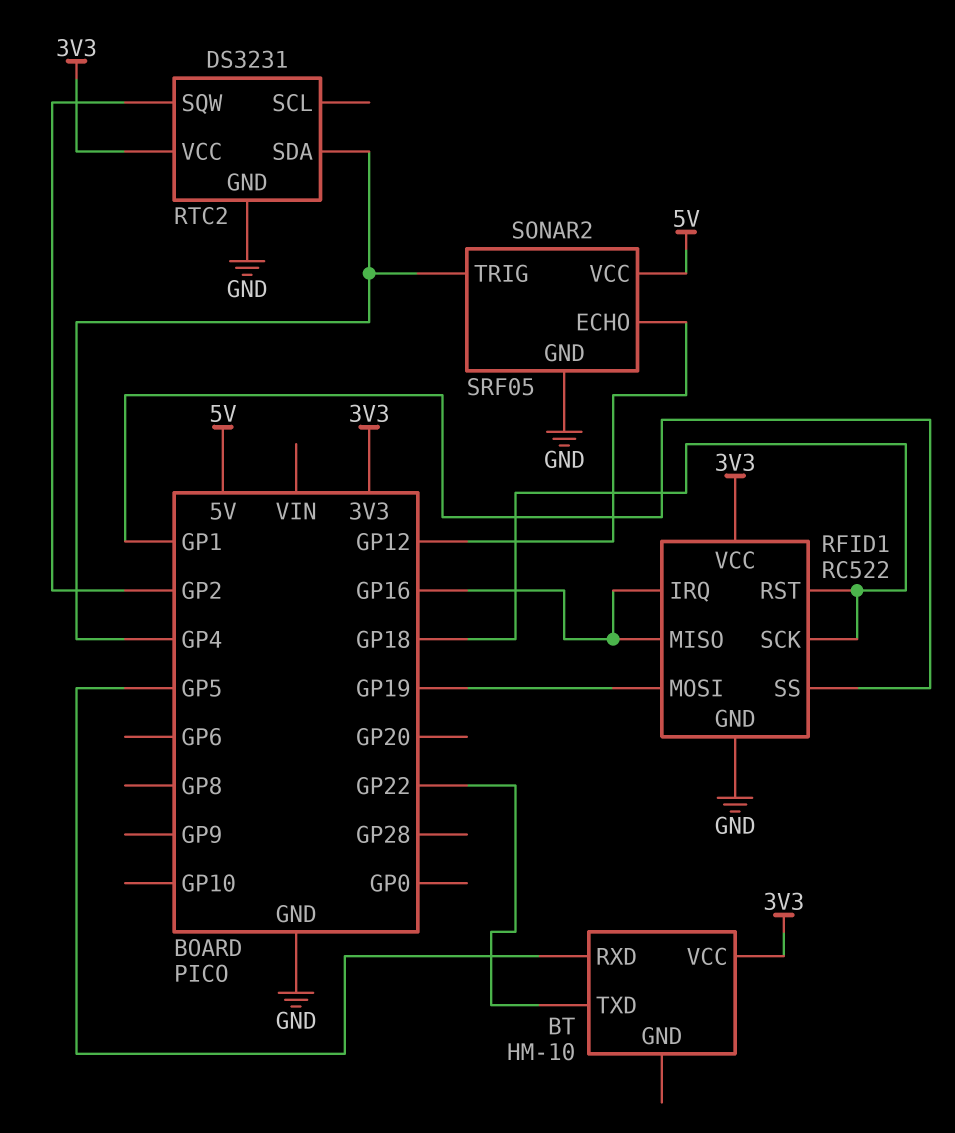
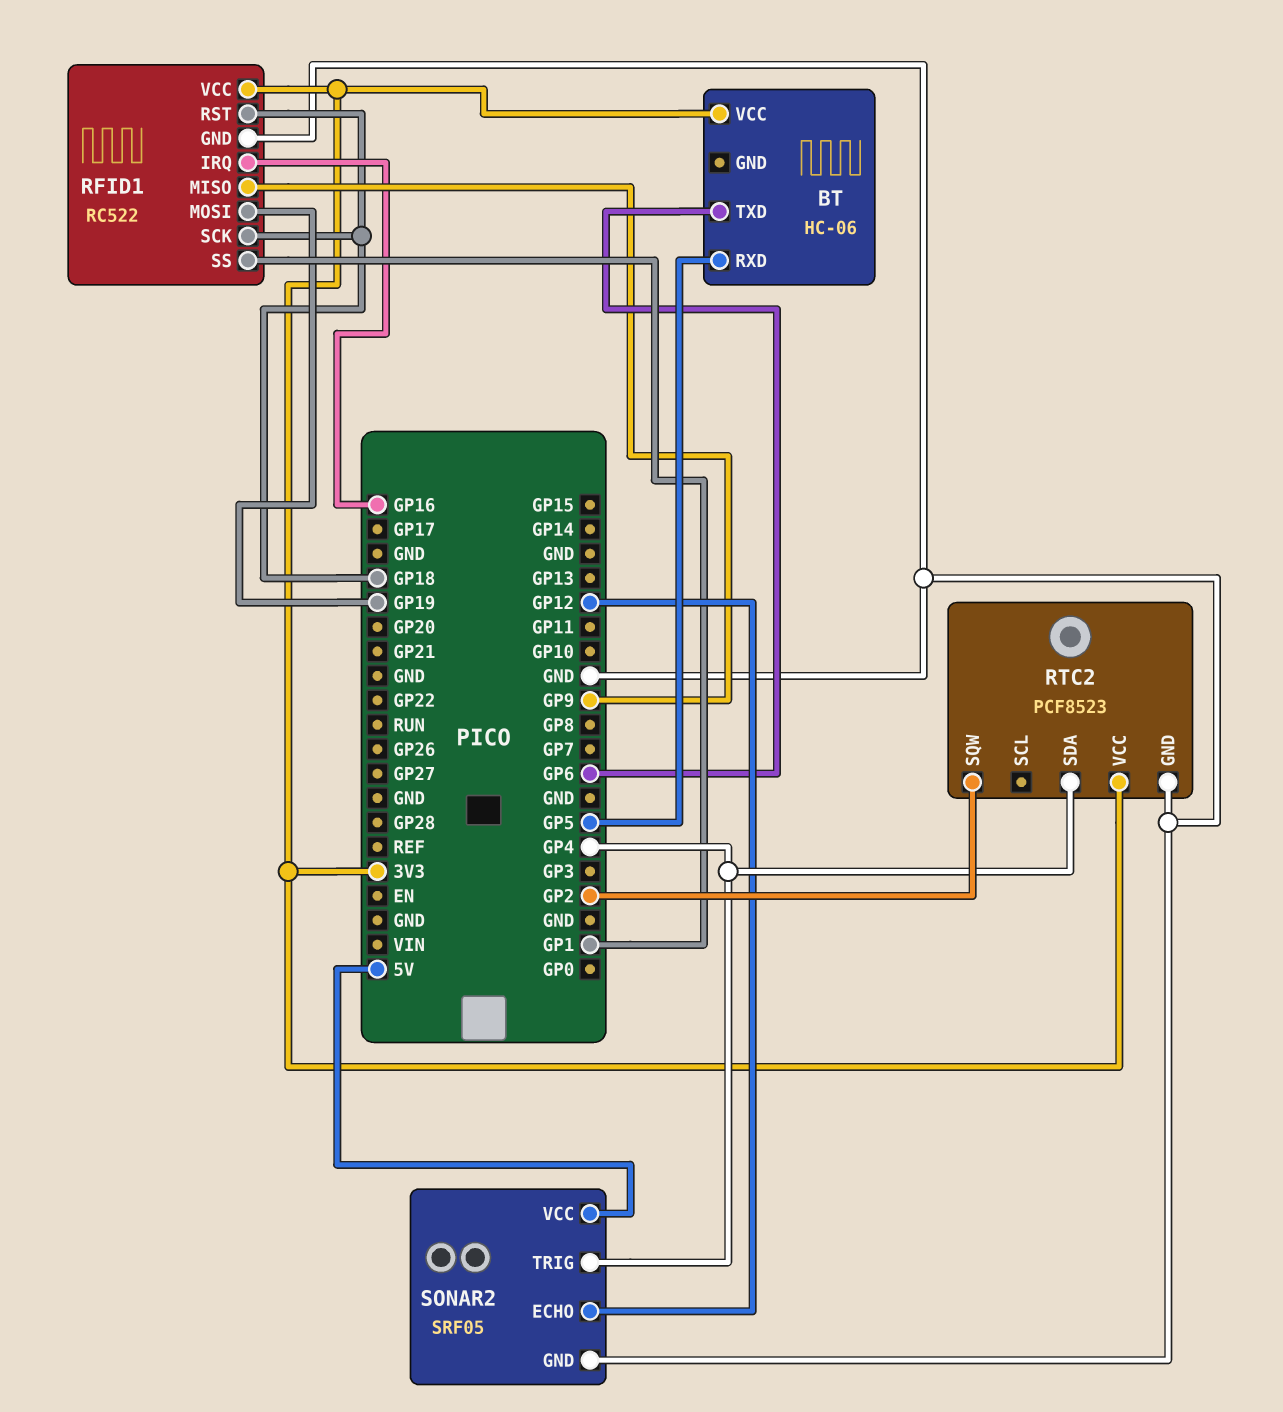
BT: HM-10 -> HC-06
BT pin TXD: GP22 -> GP6
RFID1 pin MISO: GP16 -> GP9
RTC2: DS3231 -> PCF8523

